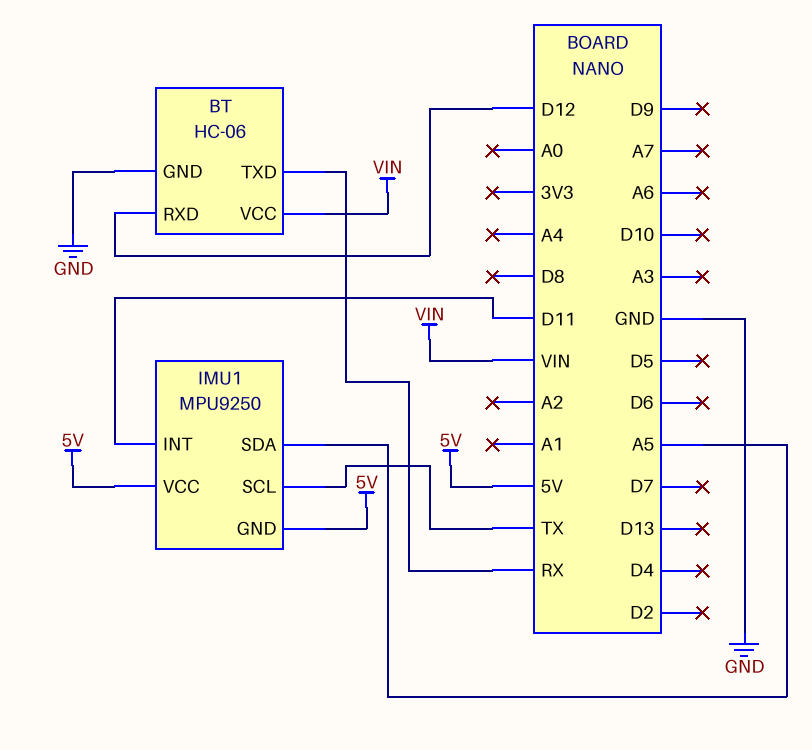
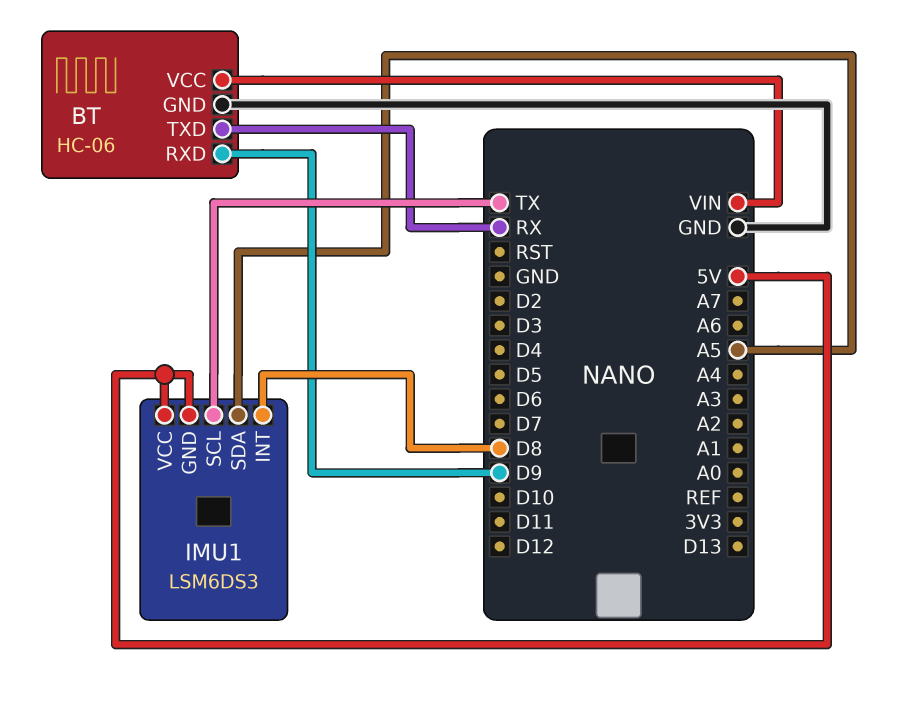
BT pin RXD: D12 -> D9
IMU1: MPU9250 -> LSM6DS3
IMU1 pin INT: D11 -> D8

